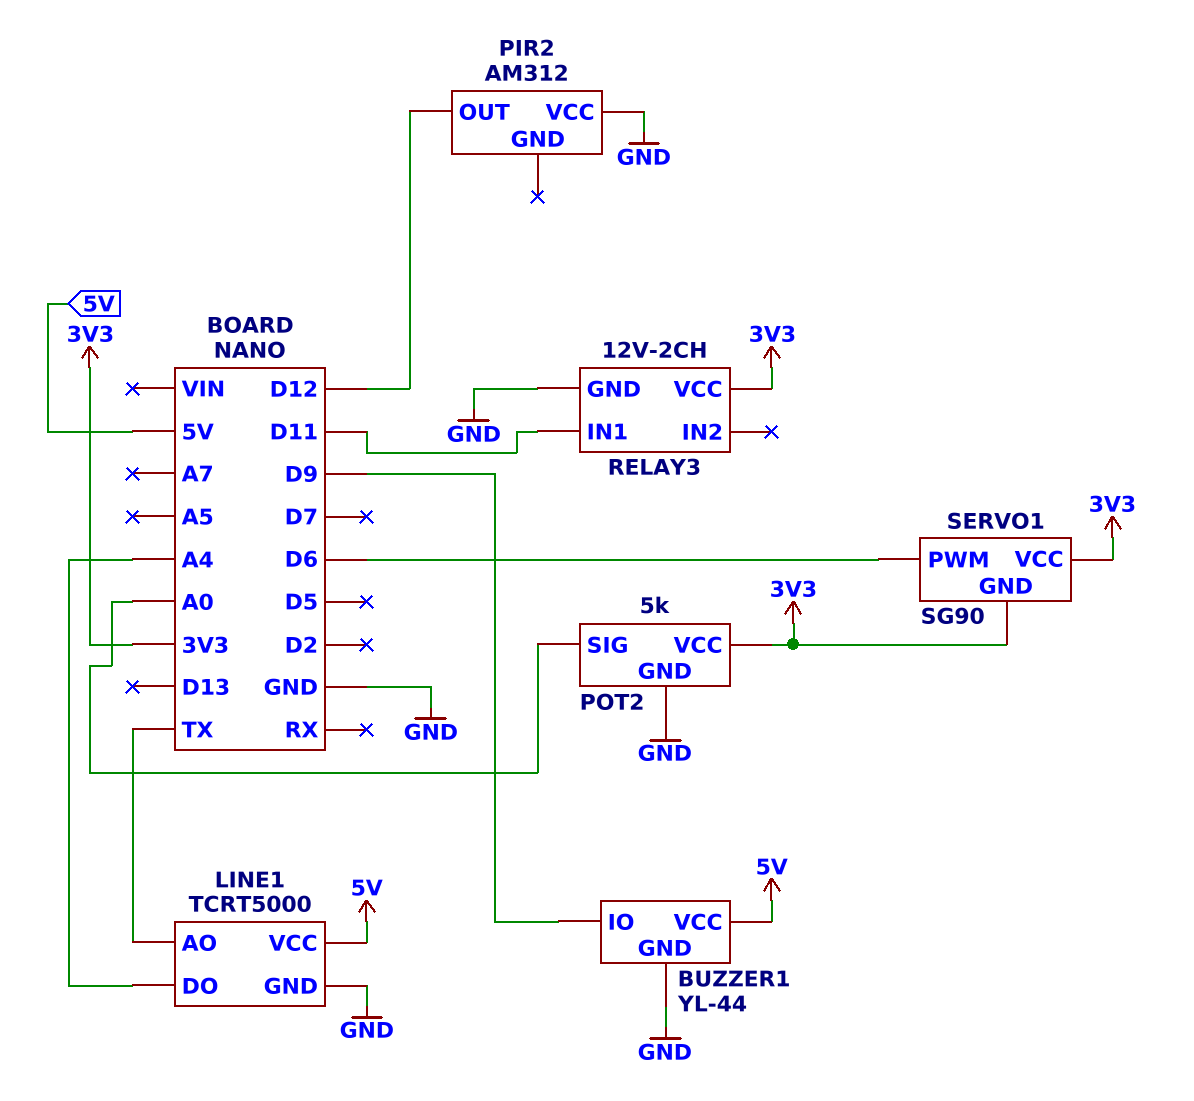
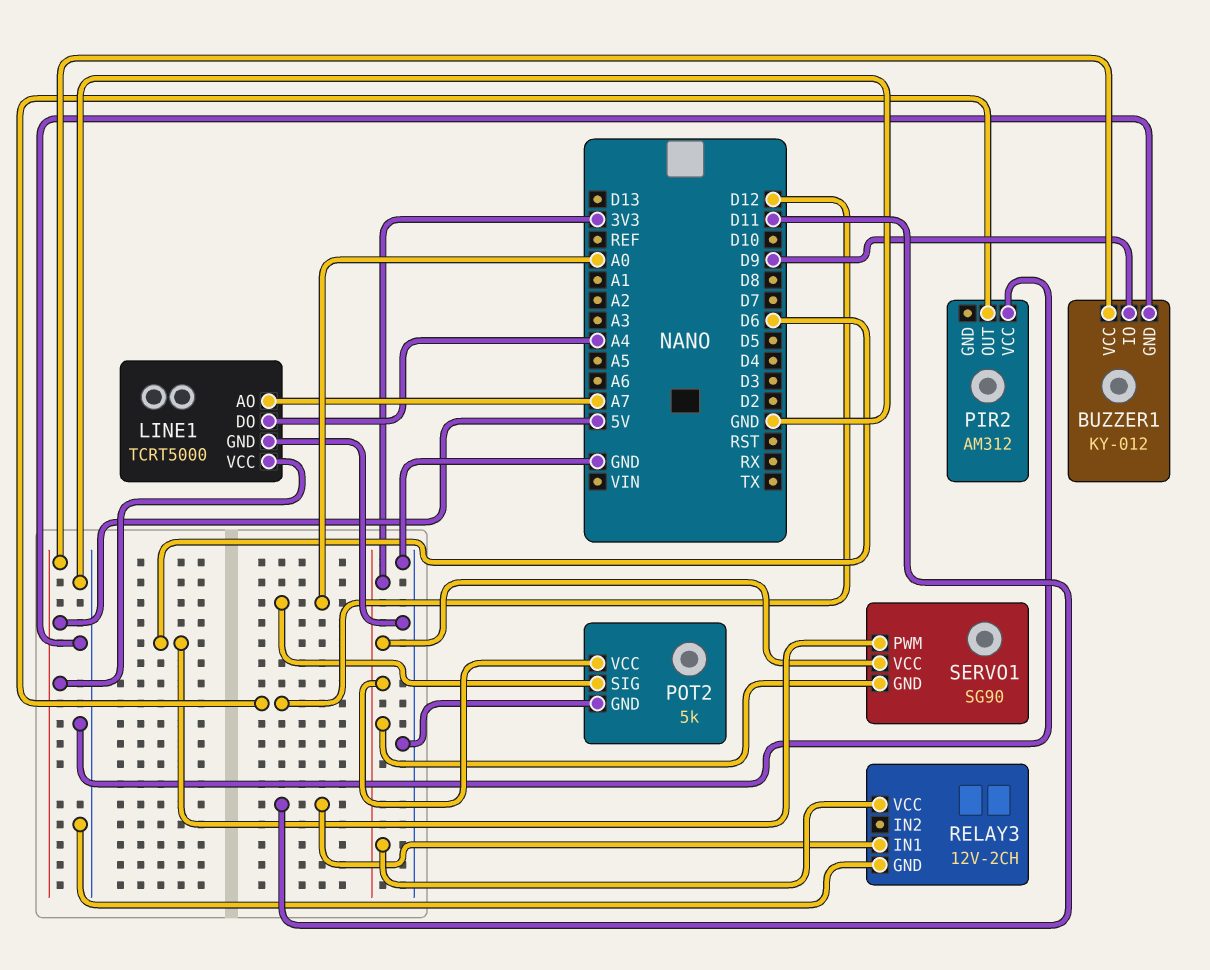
BUZZER1: YL-44 -> KY-012
LINE1 pin AO: TX -> A7

